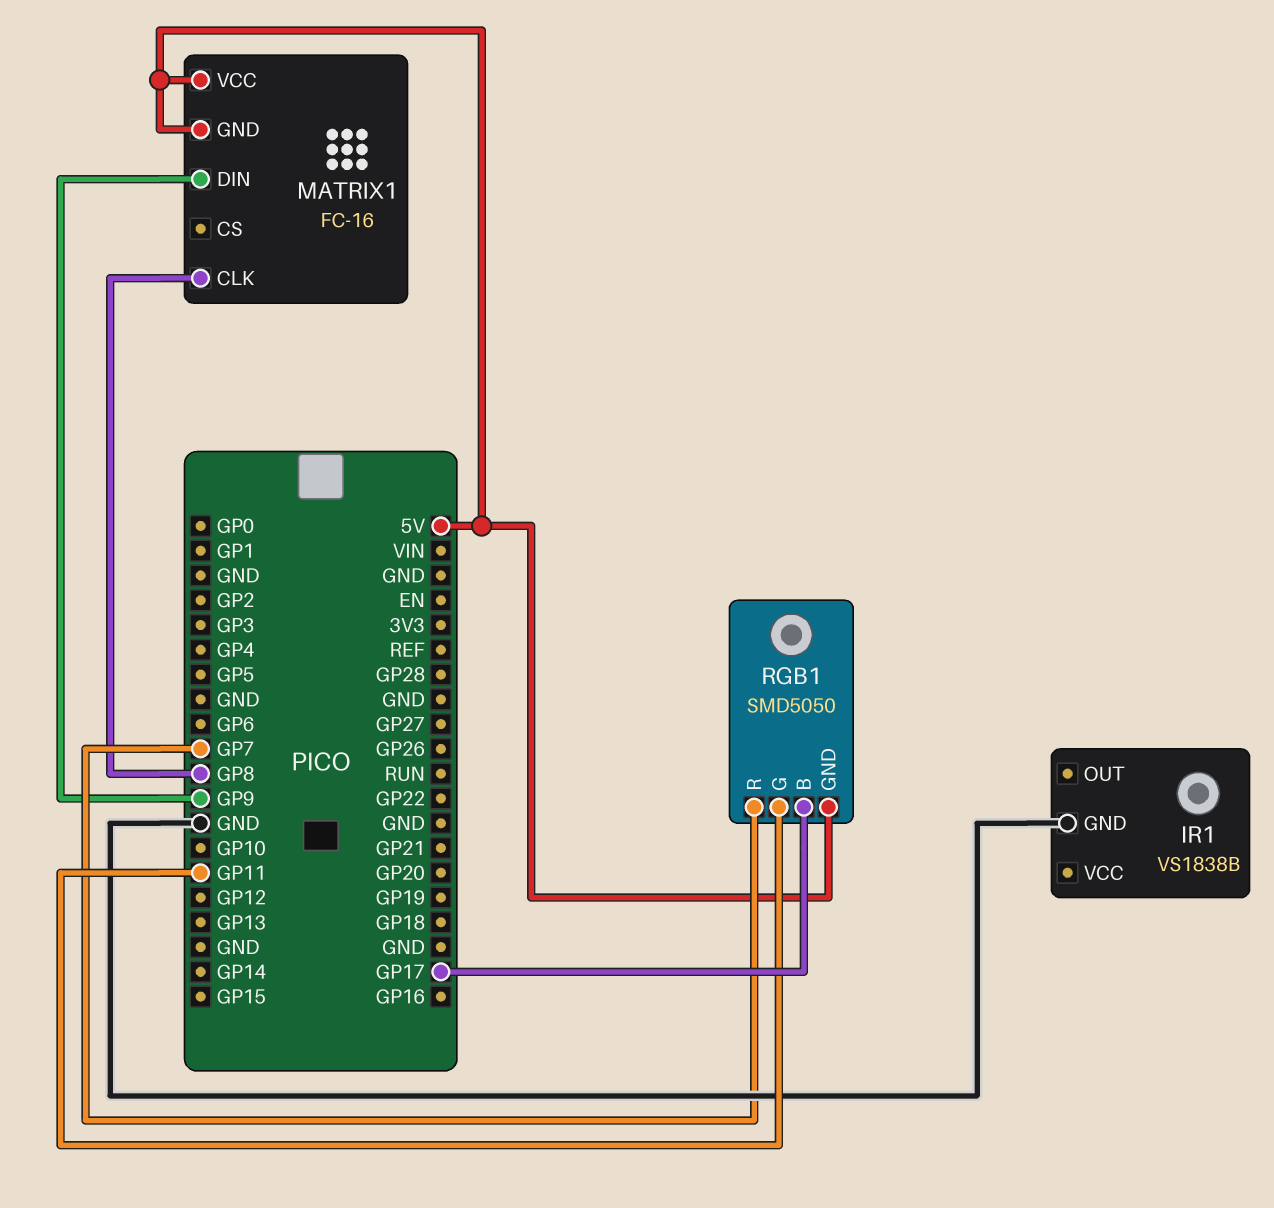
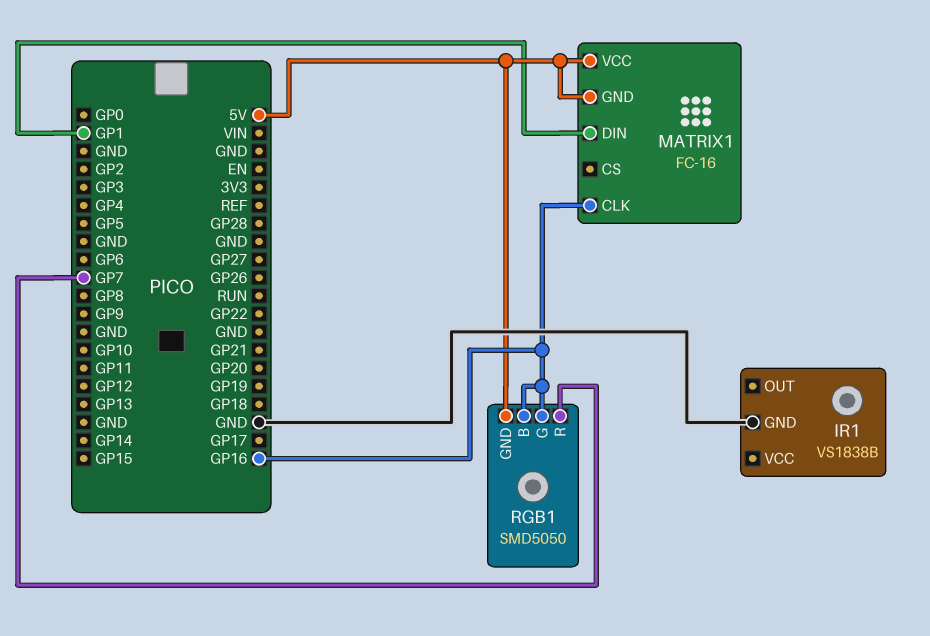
MATRIX1 pin CLK: GP8 -> GP16
MATRIX1 pin DIN: GP9 -> GP1
RGB1 pin B: GP17 -> GP16
RGB1 pin G: GP11 -> GP16

